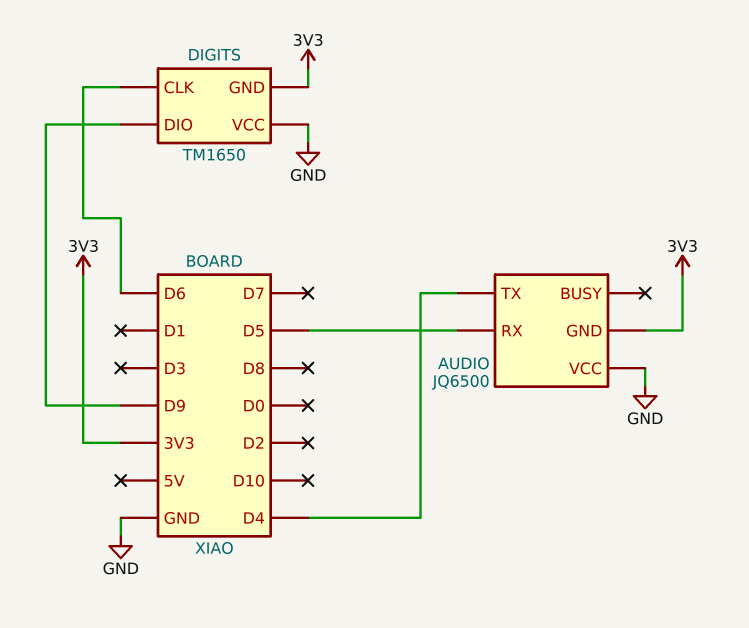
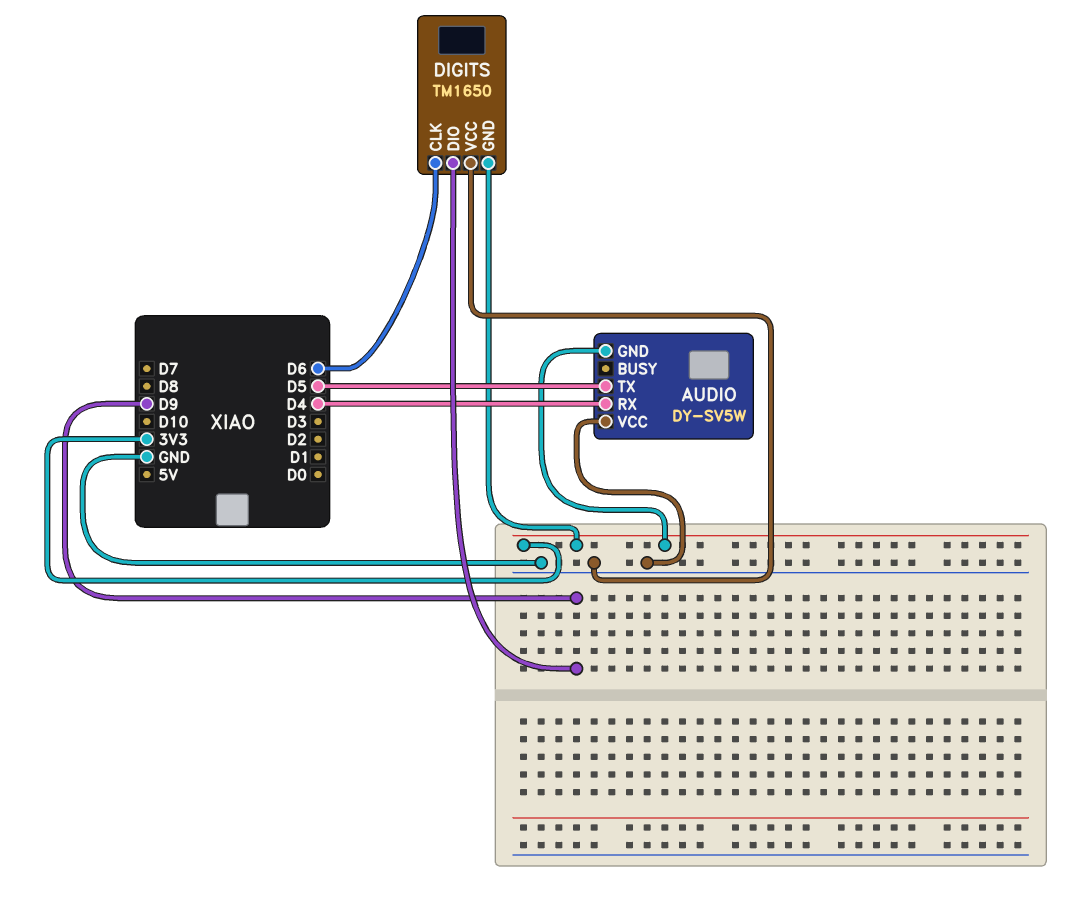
AUDIO: JQ6500 -> DY-SV5W
AUDIO pin RX: D5 -> D4
AUDIO pin TX: D4 -> D5

